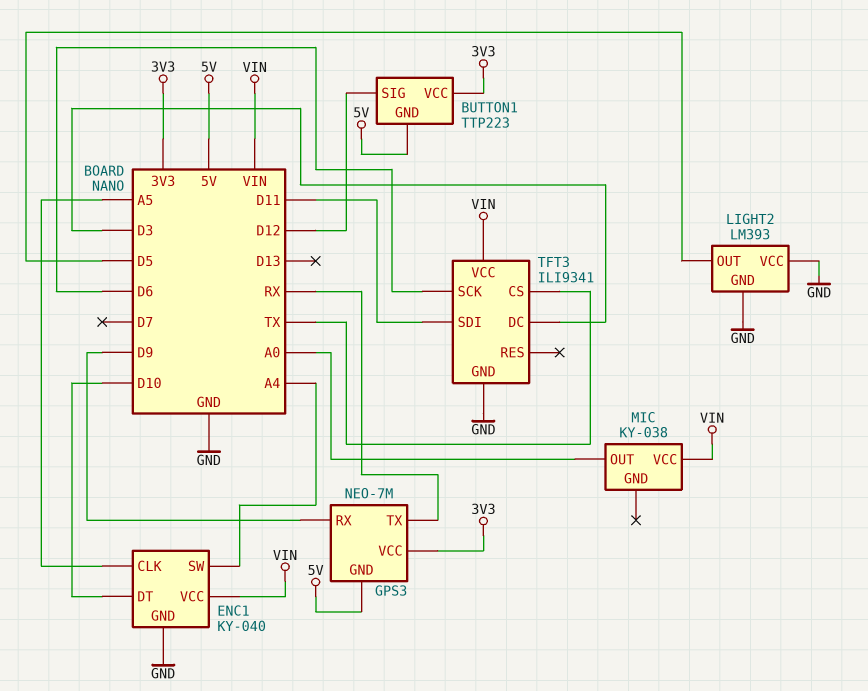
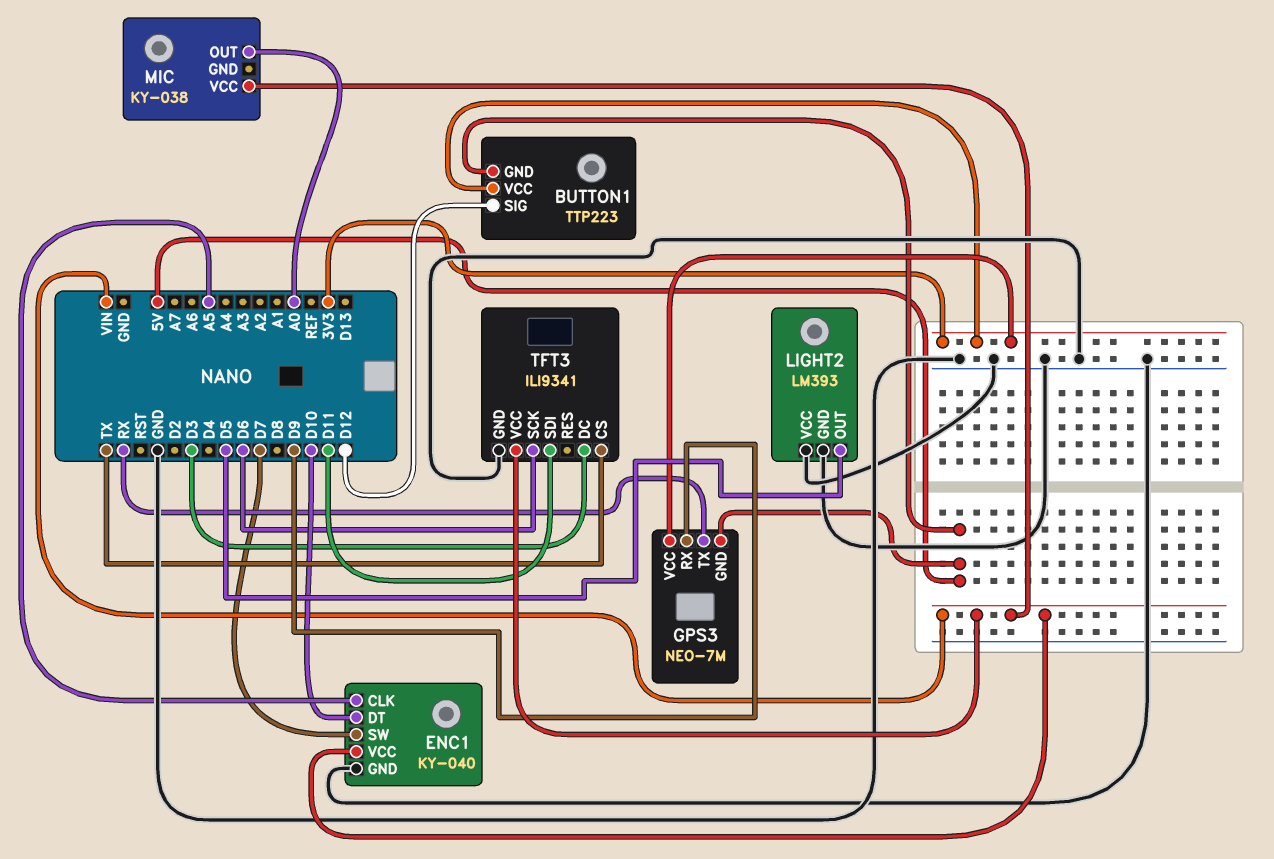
ENC1 pin SW: A4 -> D7

